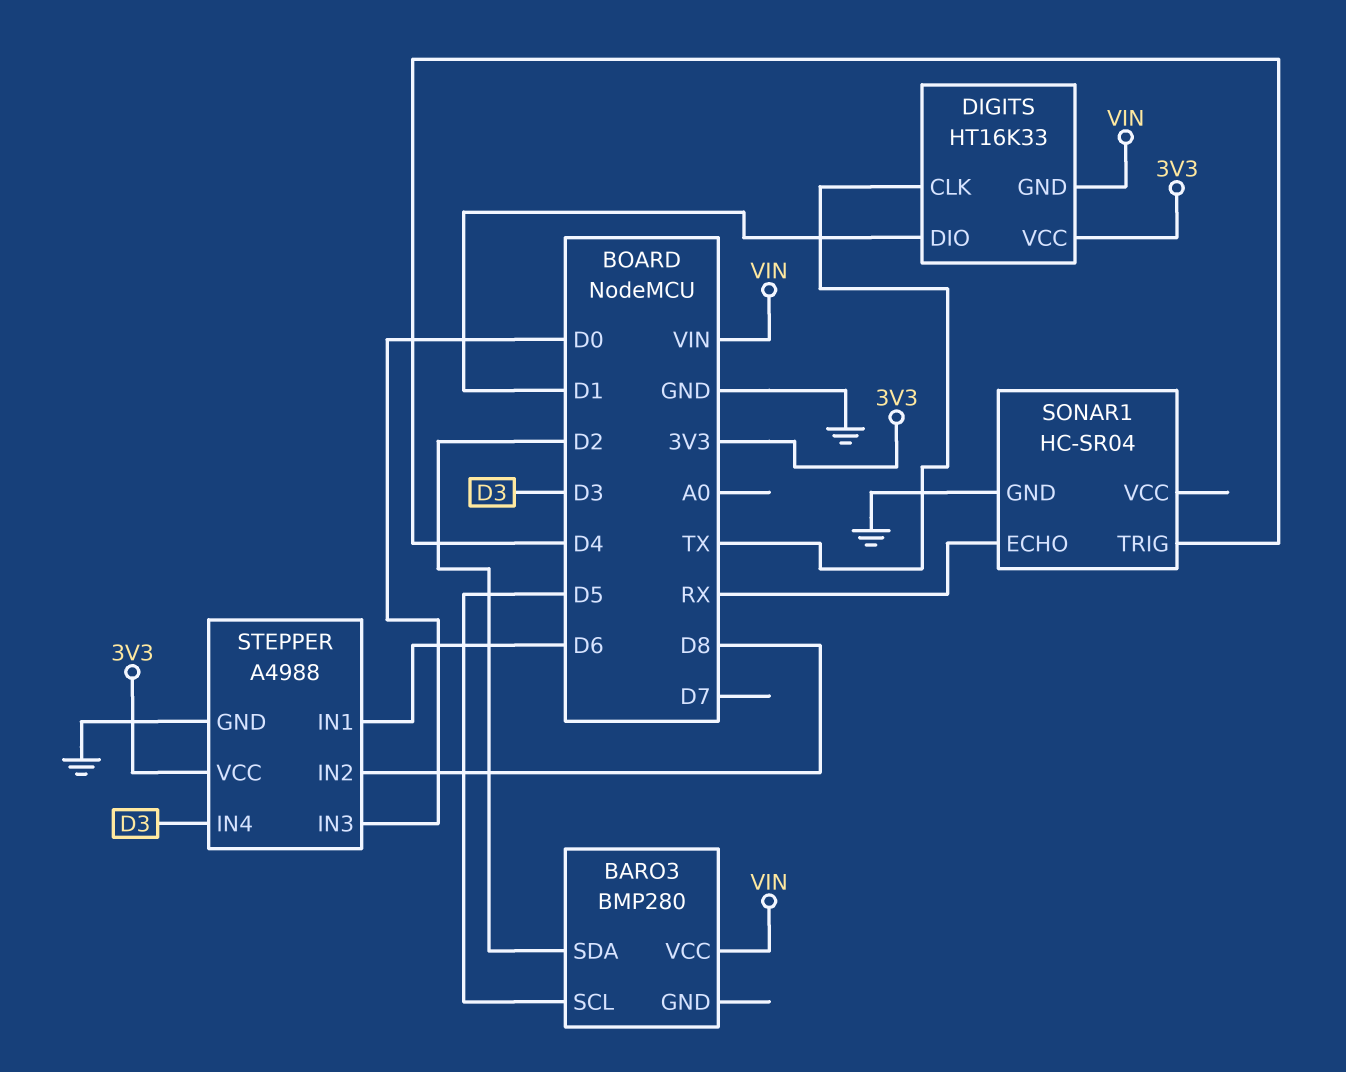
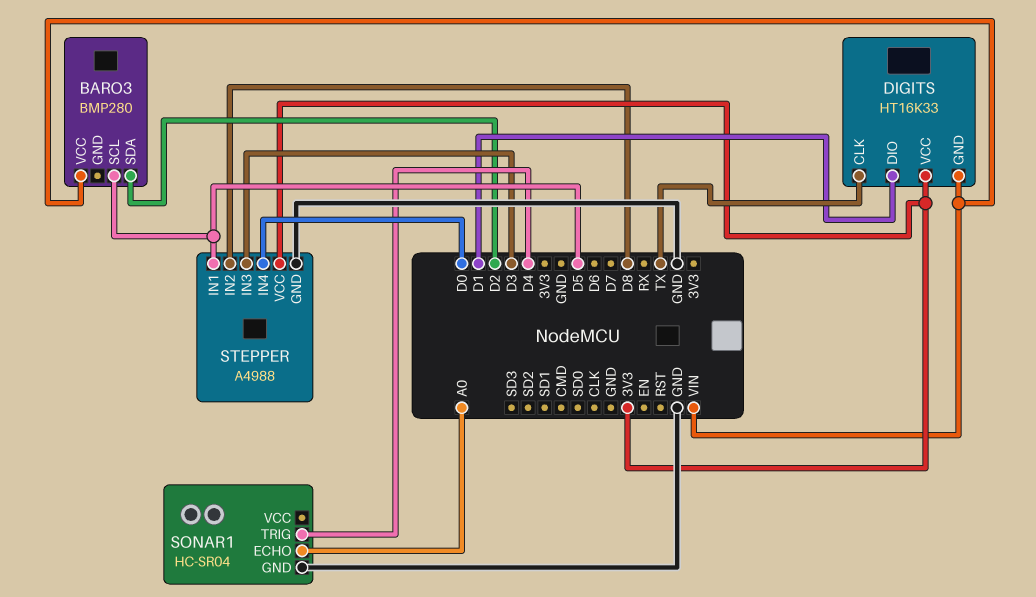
SONAR1 pin ECHO: RX -> A0
STEPPER pin IN1: D6 -> D5
STEPPER pin IN3: D0 -> D3
STEPPER pin IN4: D3 -> D0

